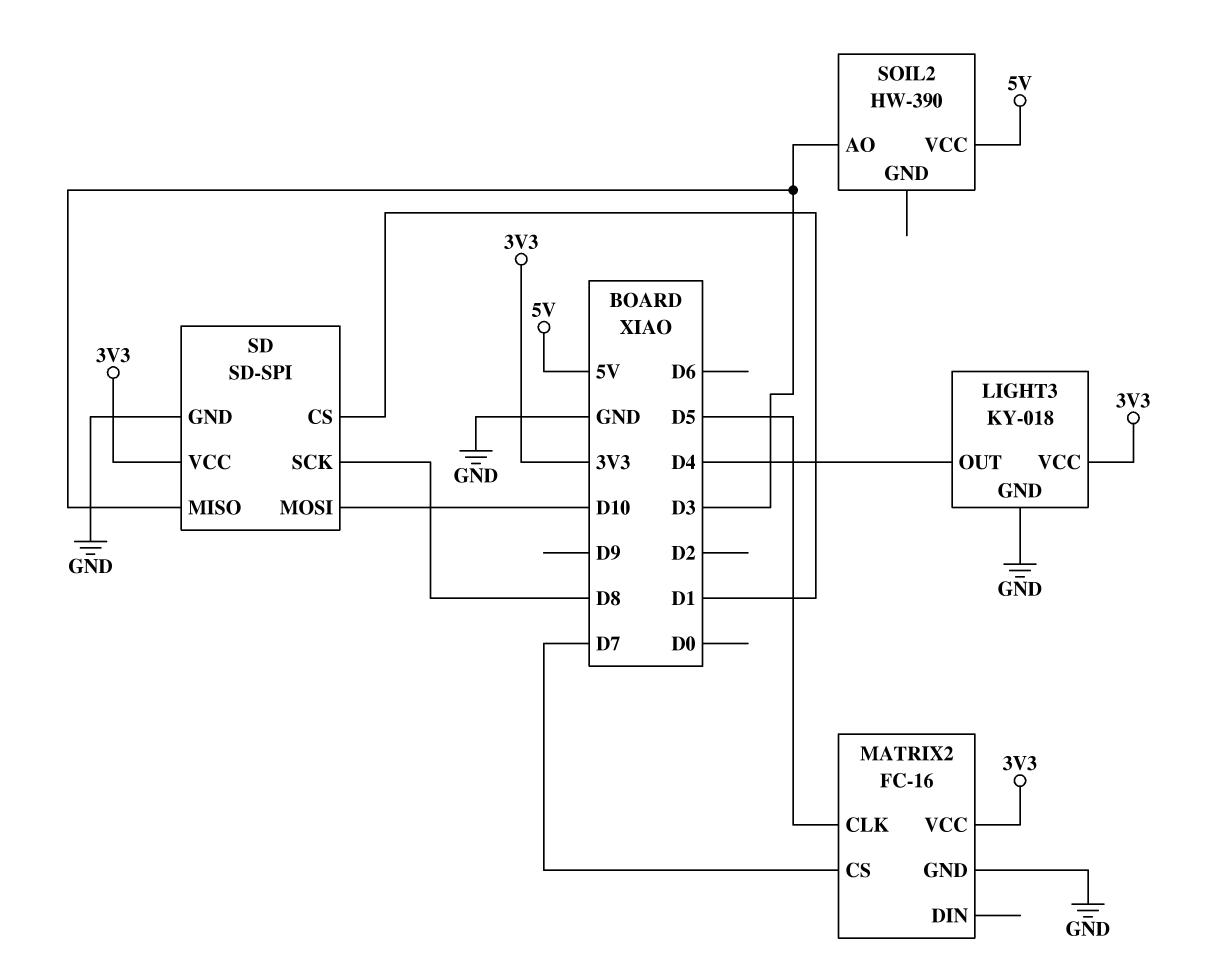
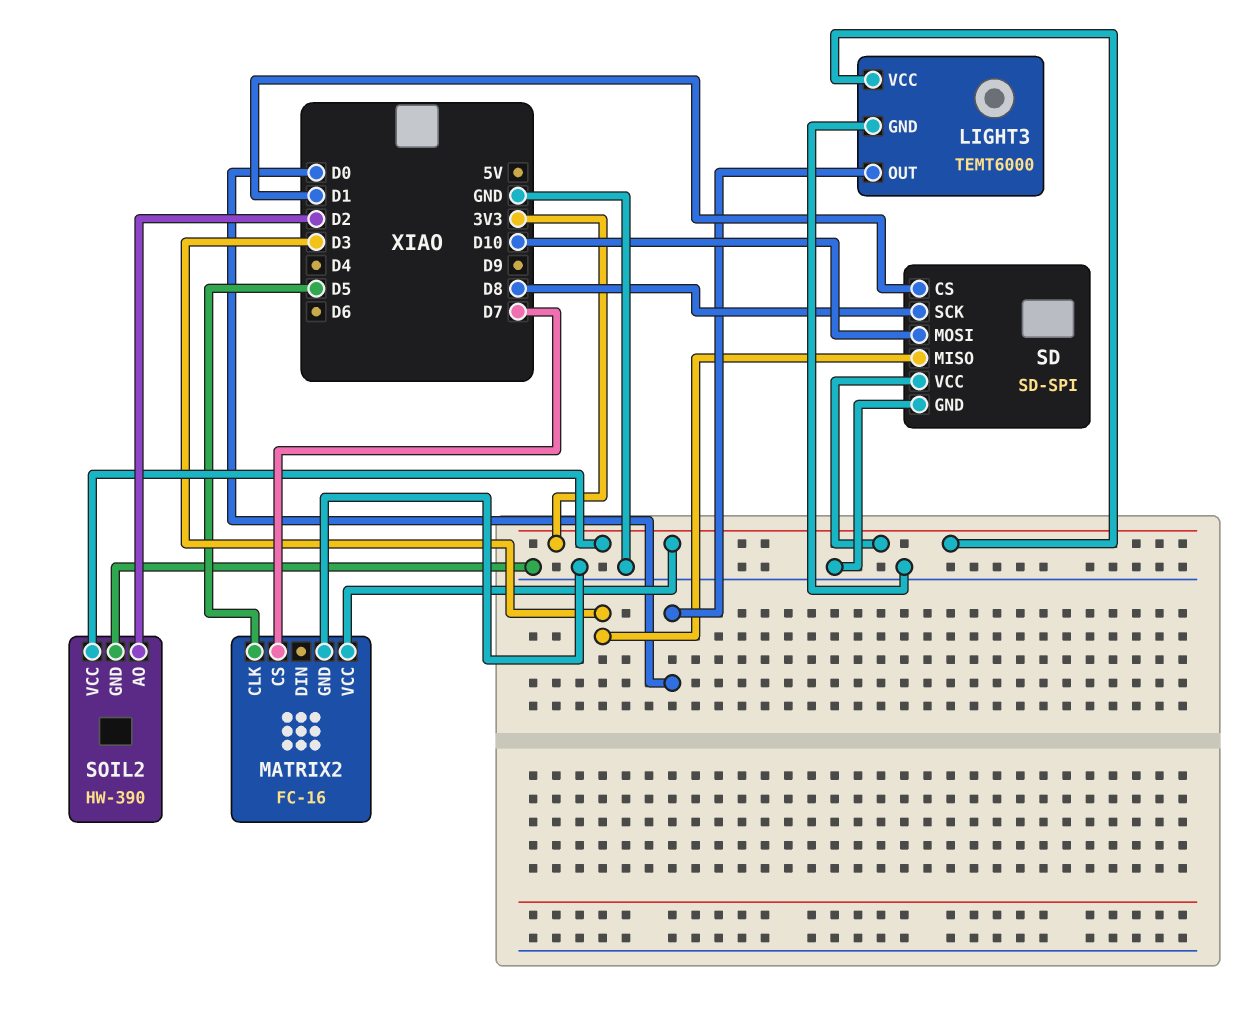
LIGHT3: KY-018 -> TEMT6000
LIGHT3 pin OUT: D4 -> D0
SOIL2 pin AO: D3 -> D2
SOIL2 pin GND: none -> GND
SOIL2 pin VCC: 5V -> 3V3

